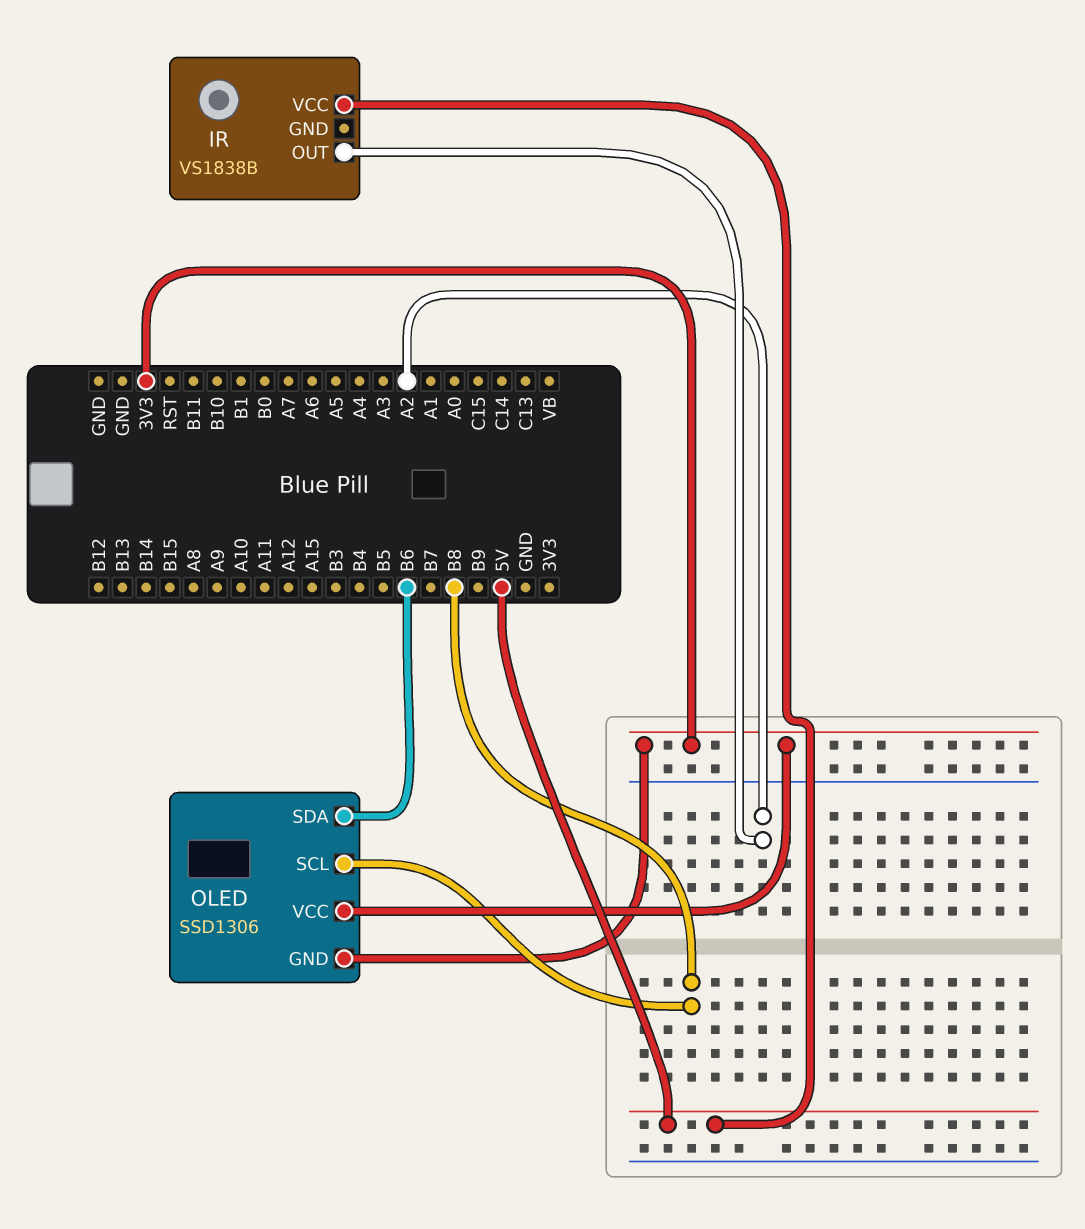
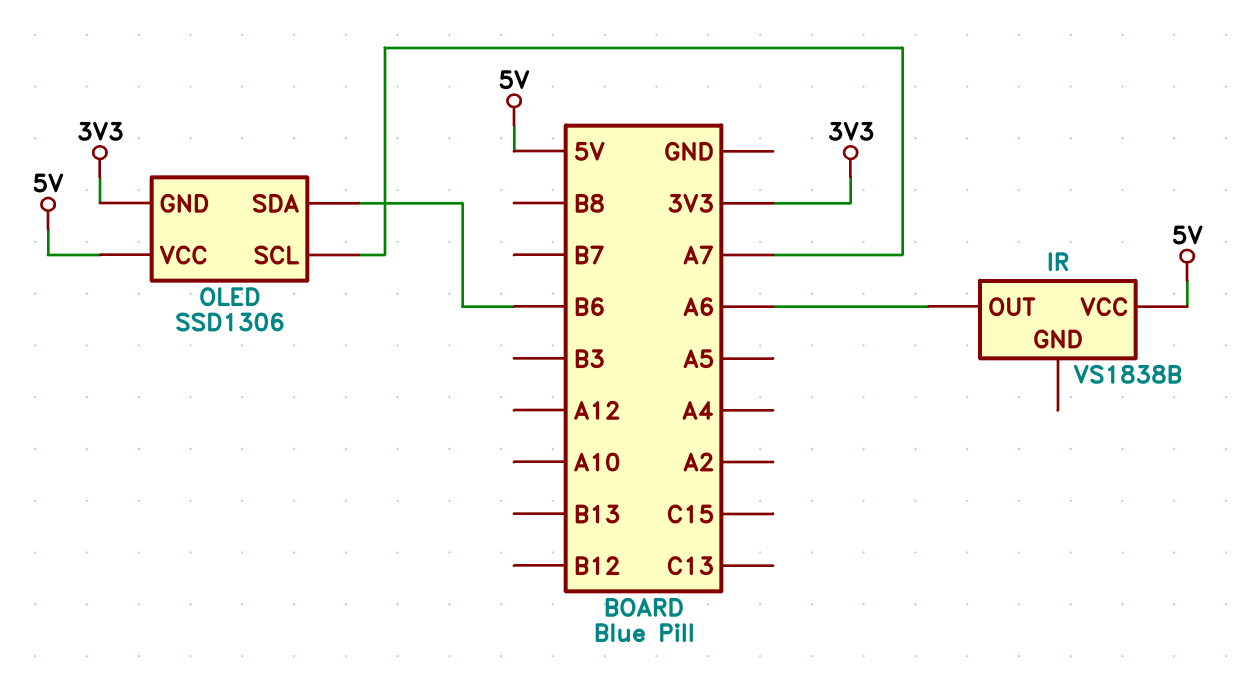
IR pin OUT: A2 -> A6
OLED pin SCL: B8 -> A7
OLED pin VCC: 3V3 -> 5V

